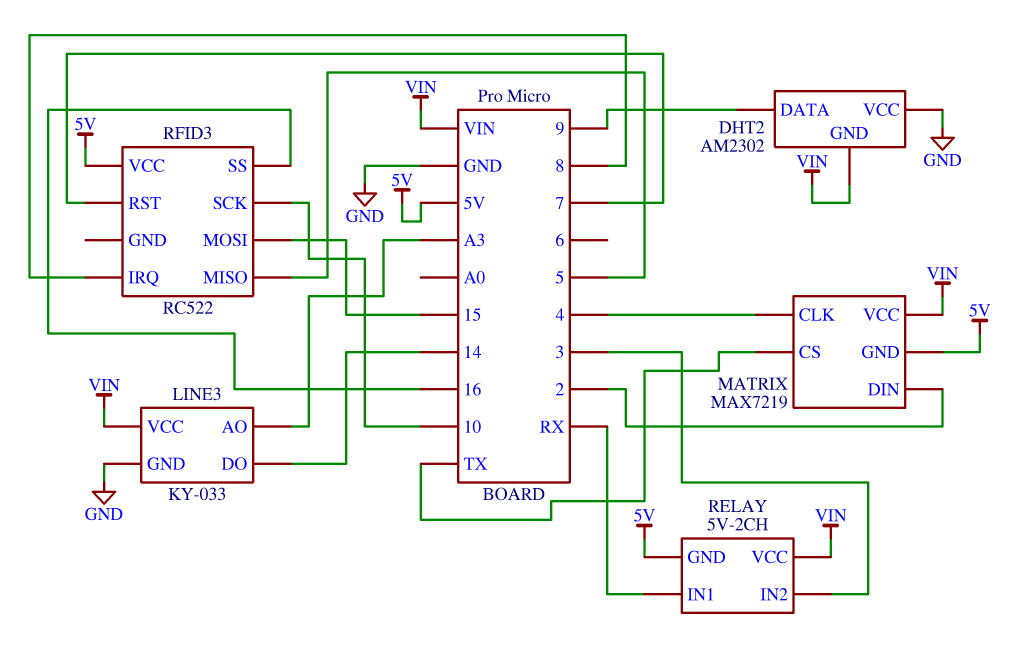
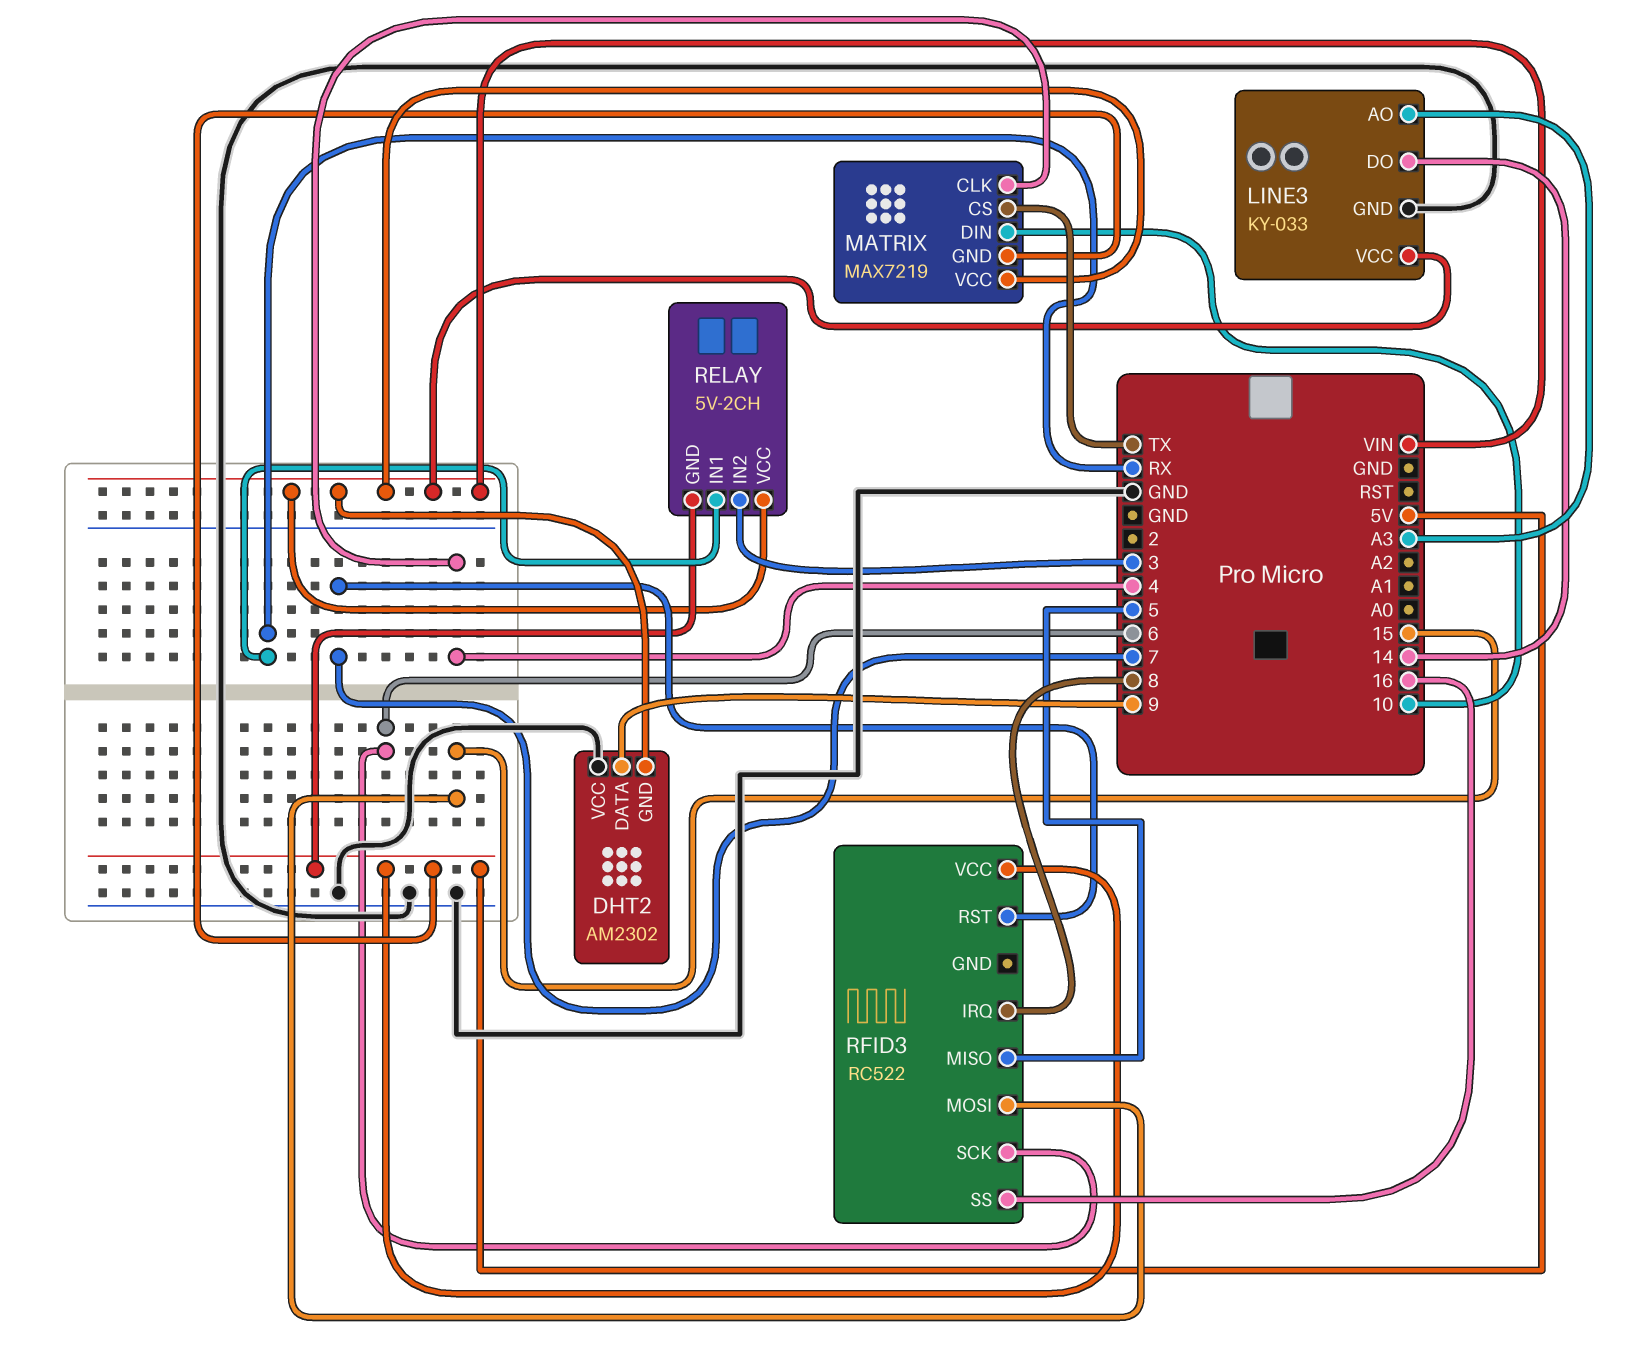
MATRIX pin DIN: 2 -> 10
RFID3 pin SCK: 10 -> 6

